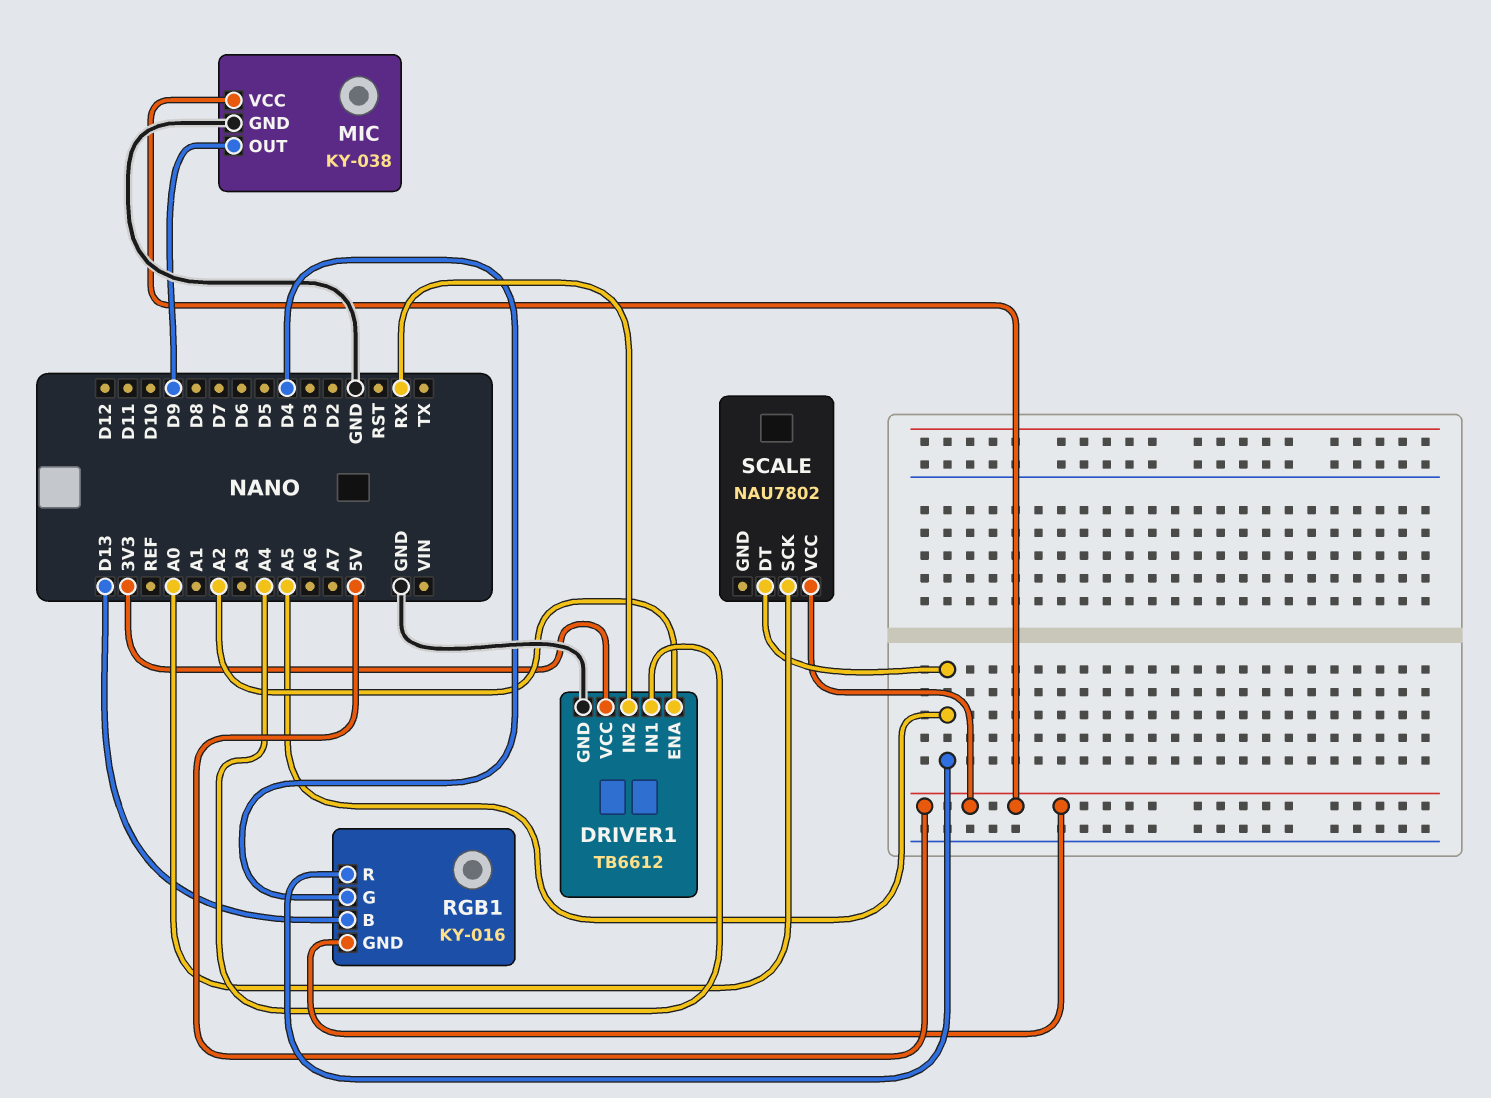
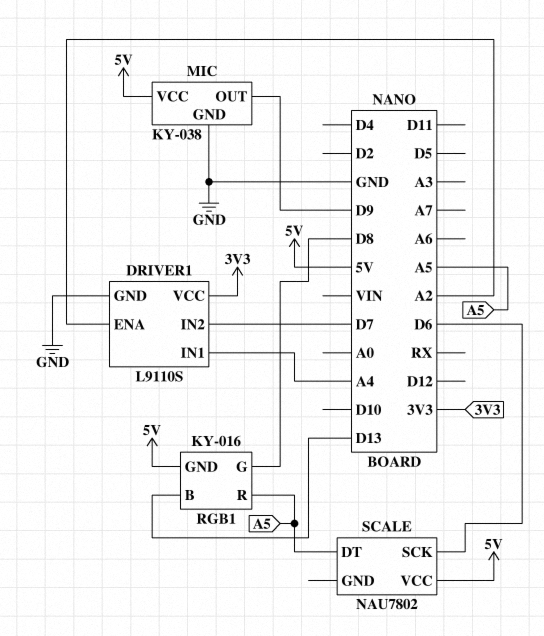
DRIVER1: TB6612 -> L9110S
DRIVER1 pin IN2: RX -> D7
RGB1 pin G: D4 -> D8
SCALE pin SCK: A0 -> D6

